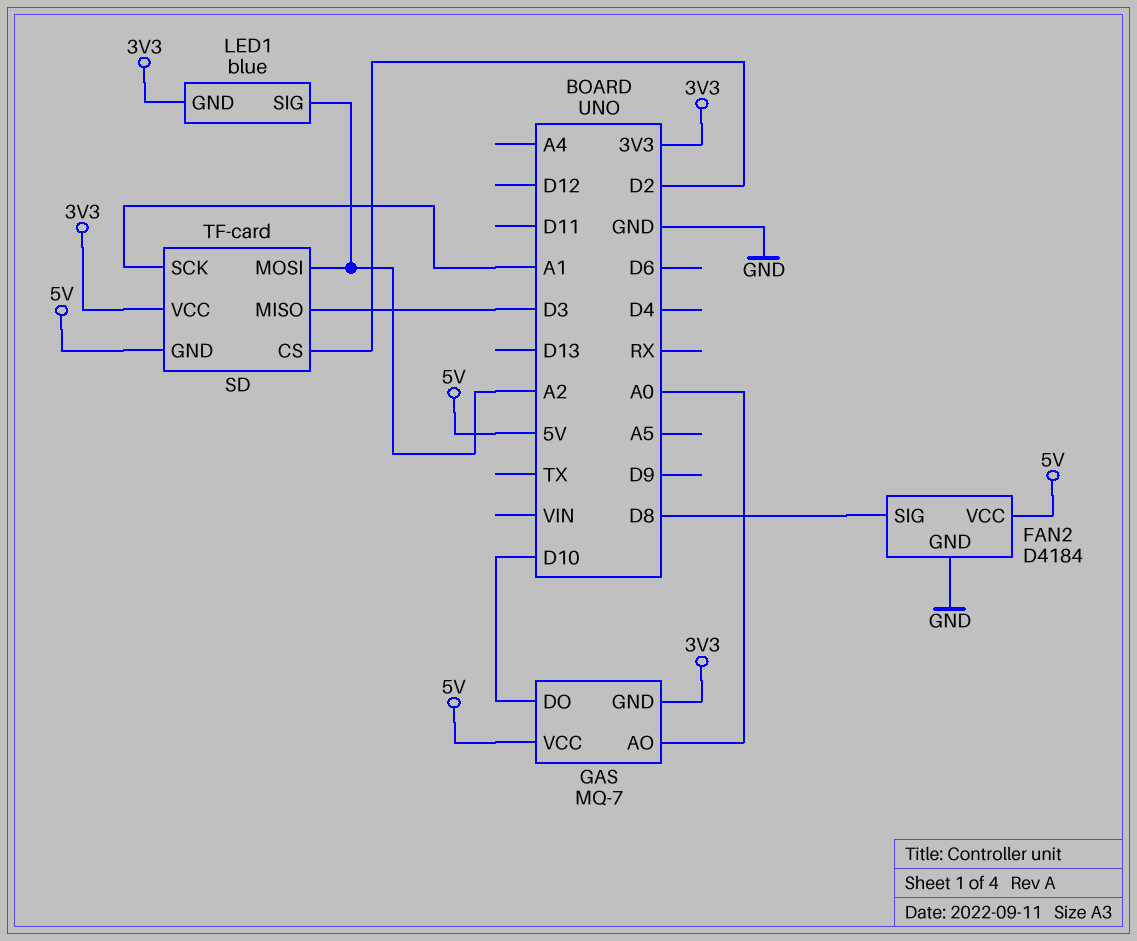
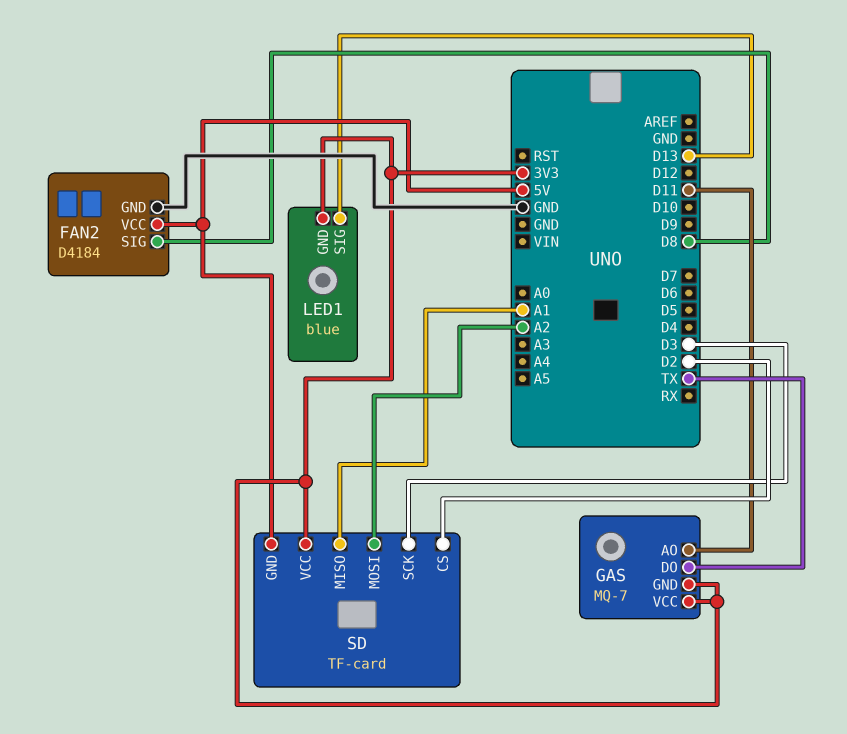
GAS pin AO: A0 -> D11
GAS pin DO: D10 -> TX
GAS pin VCC: 5V -> 3V3
LED1 pin SIG: A2 -> D13
SD pin MISO: D3 -> A1
SD pin SCK: A1 -> D3

